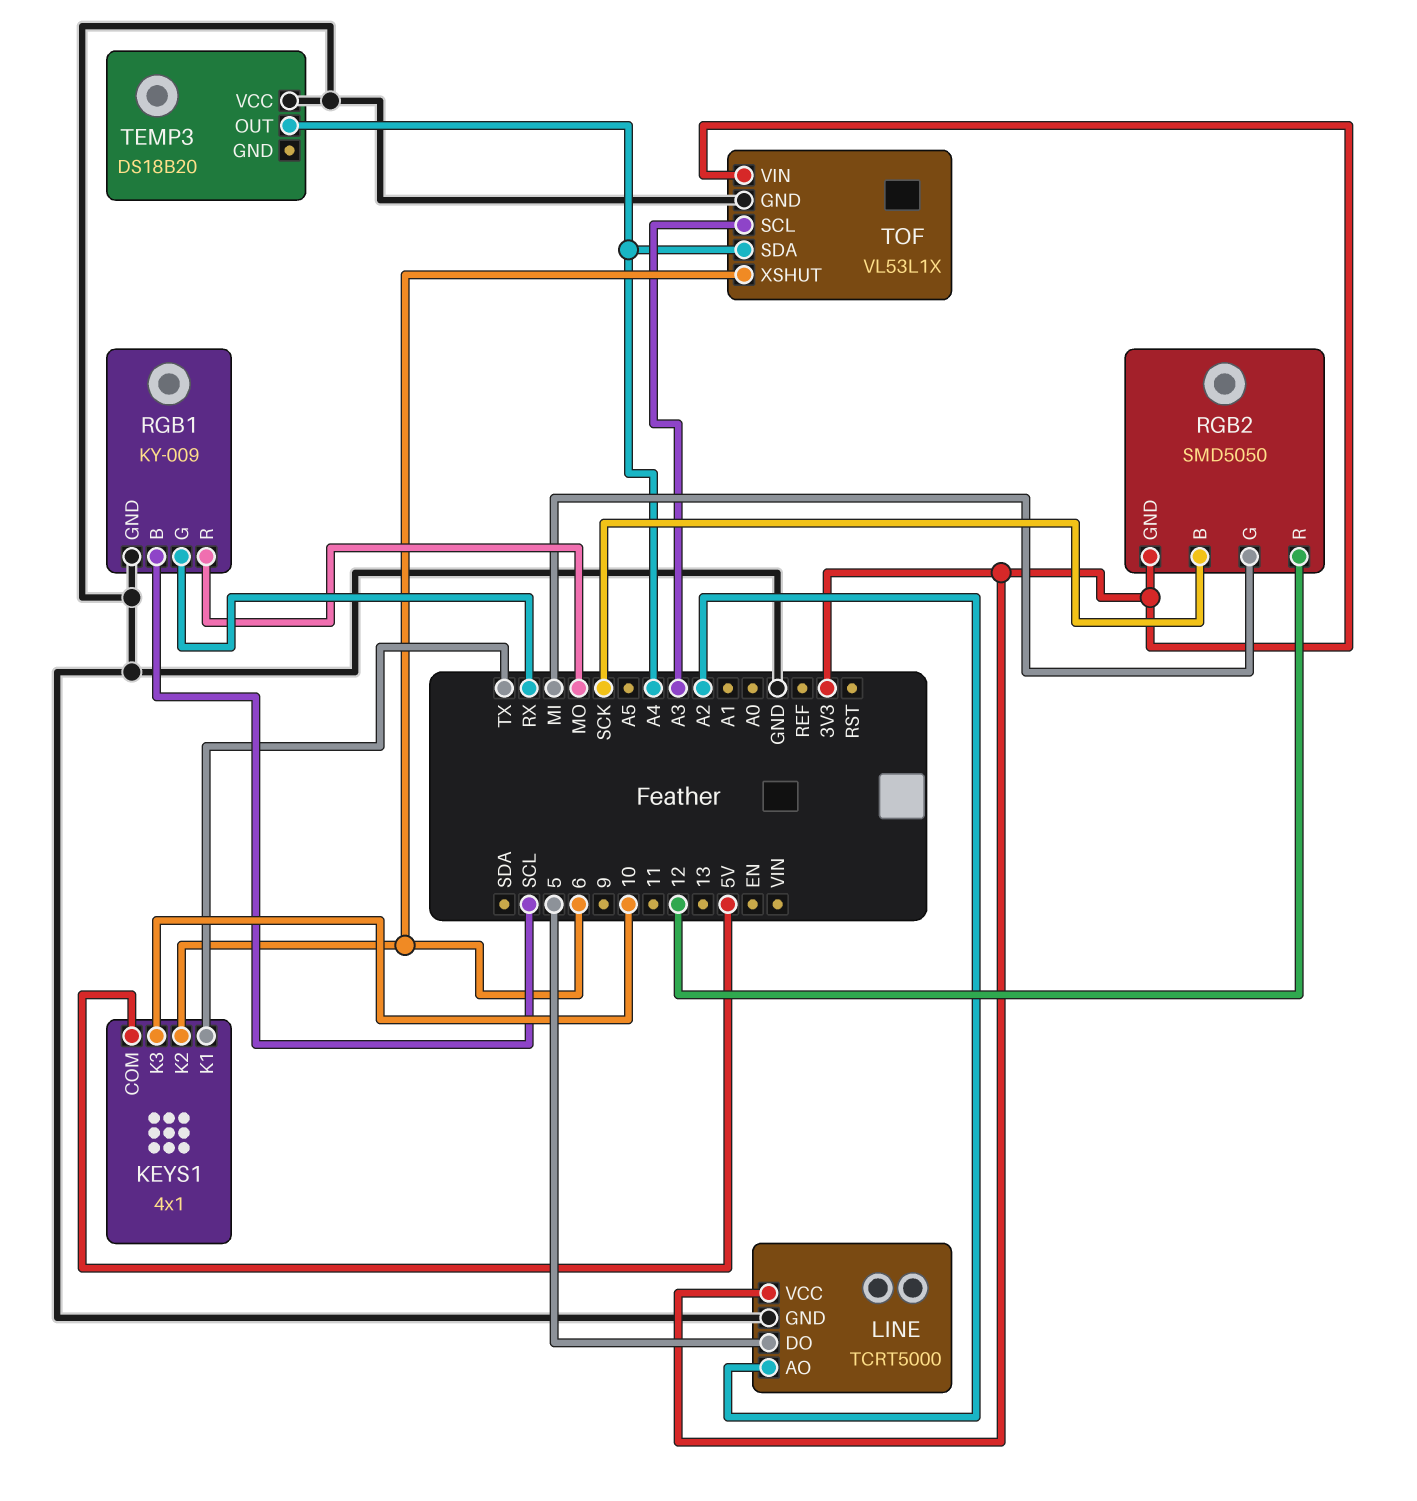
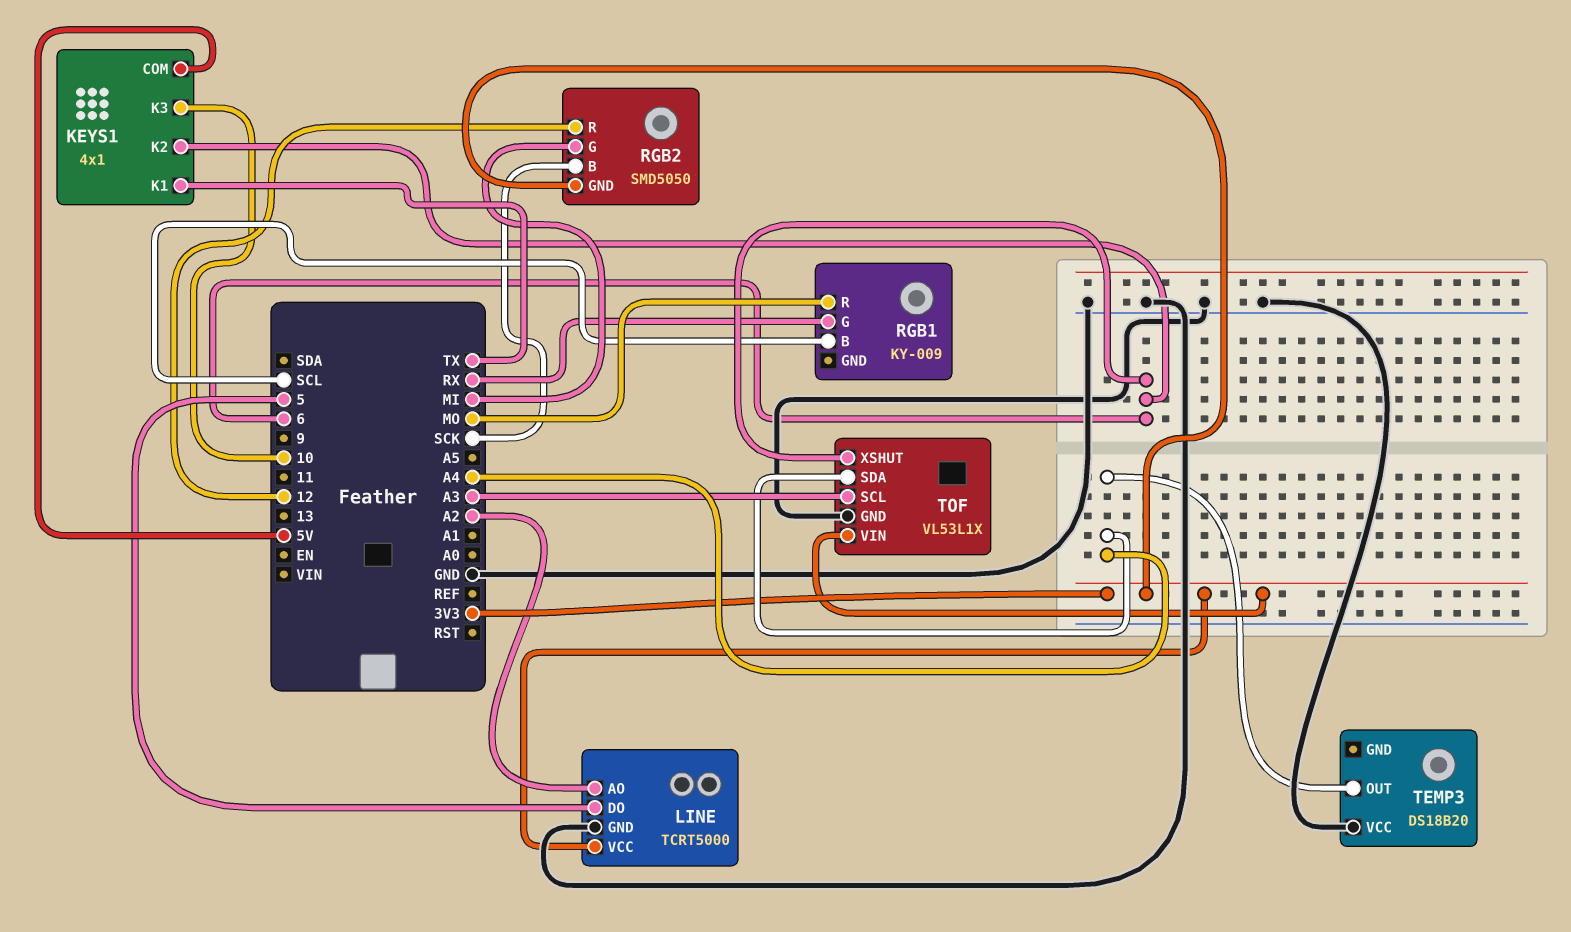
RGB1 pin GND: GND -> none

